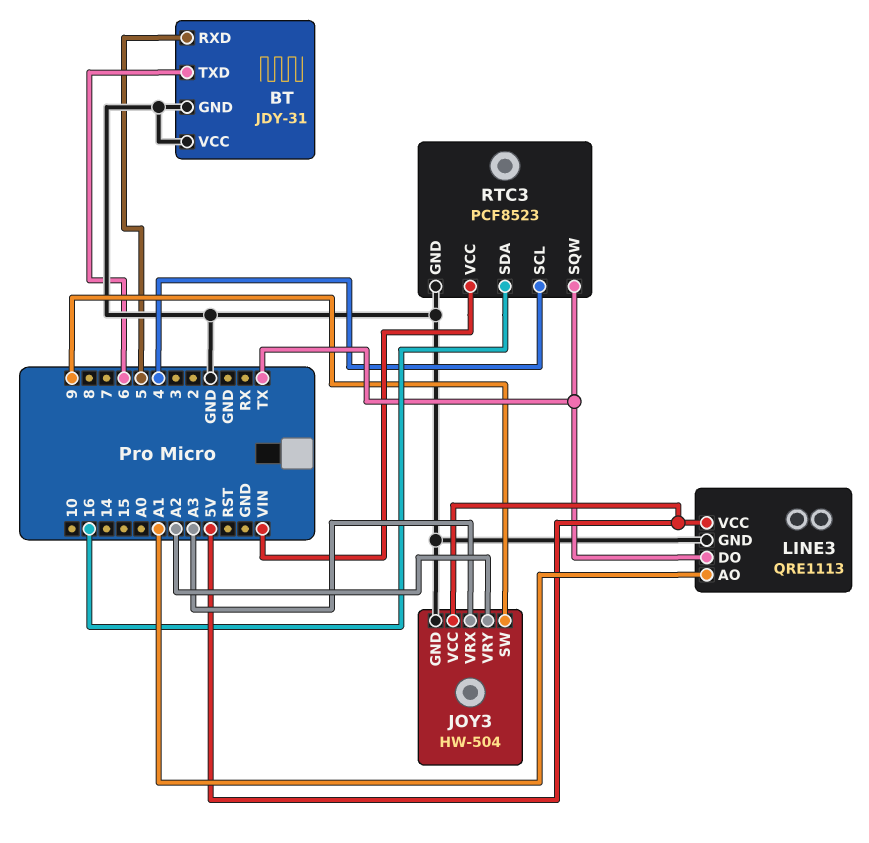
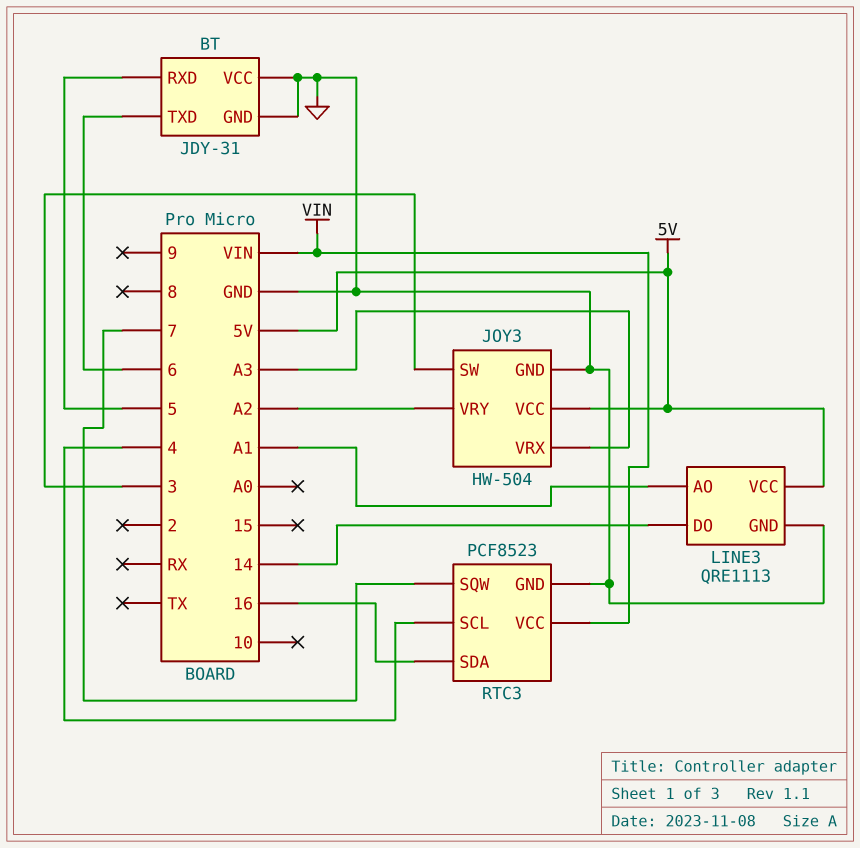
JOY3 pin SW: 9 -> 3
LINE3 pin DO: TX -> 14
RTC3 pin SQW: TX -> 7

